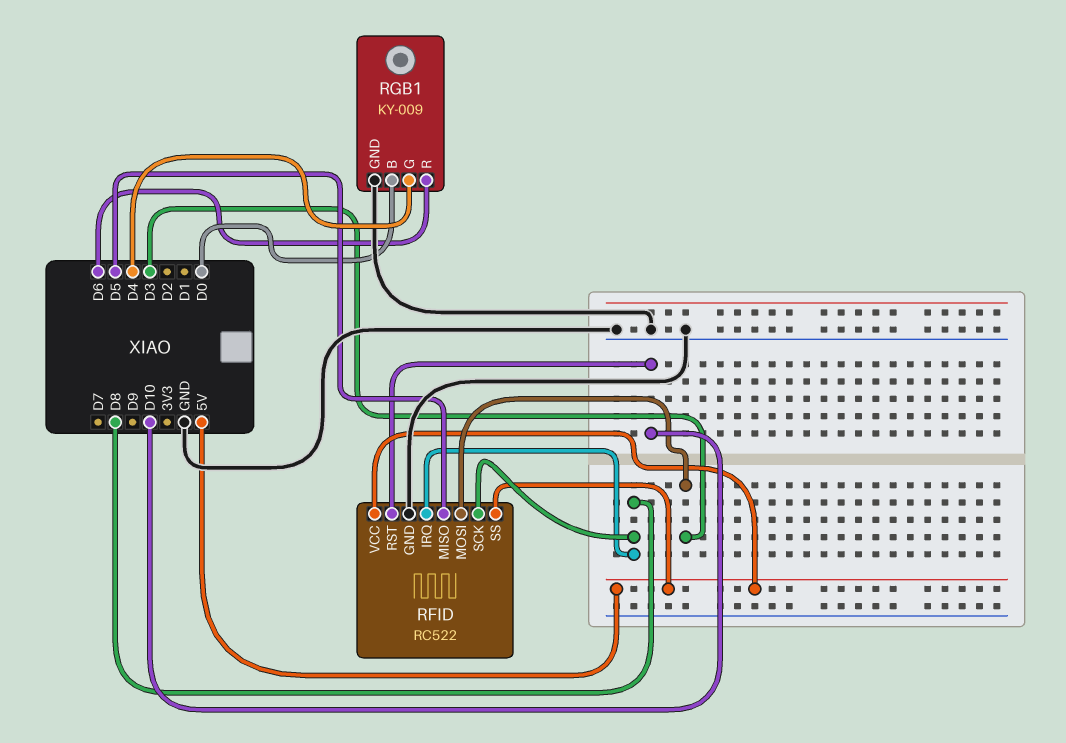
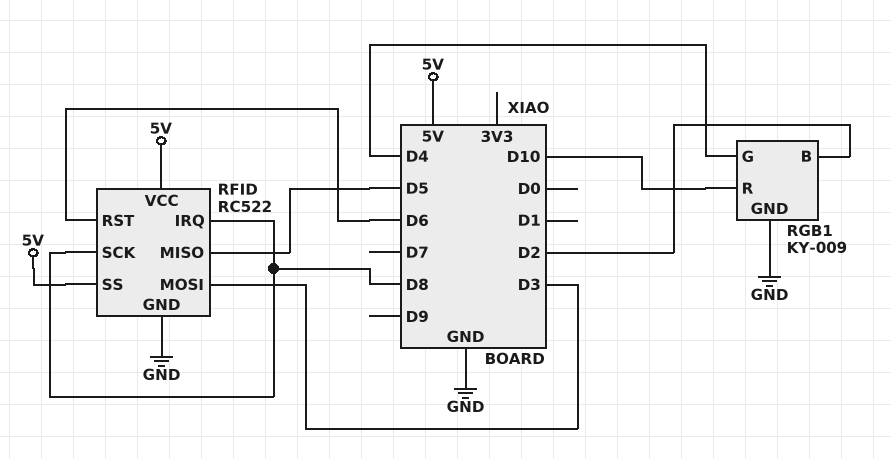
RFID pin RST: D10 -> D6
RGB1 pin B: D0 -> D2
RGB1 pin R: D6 -> D10

